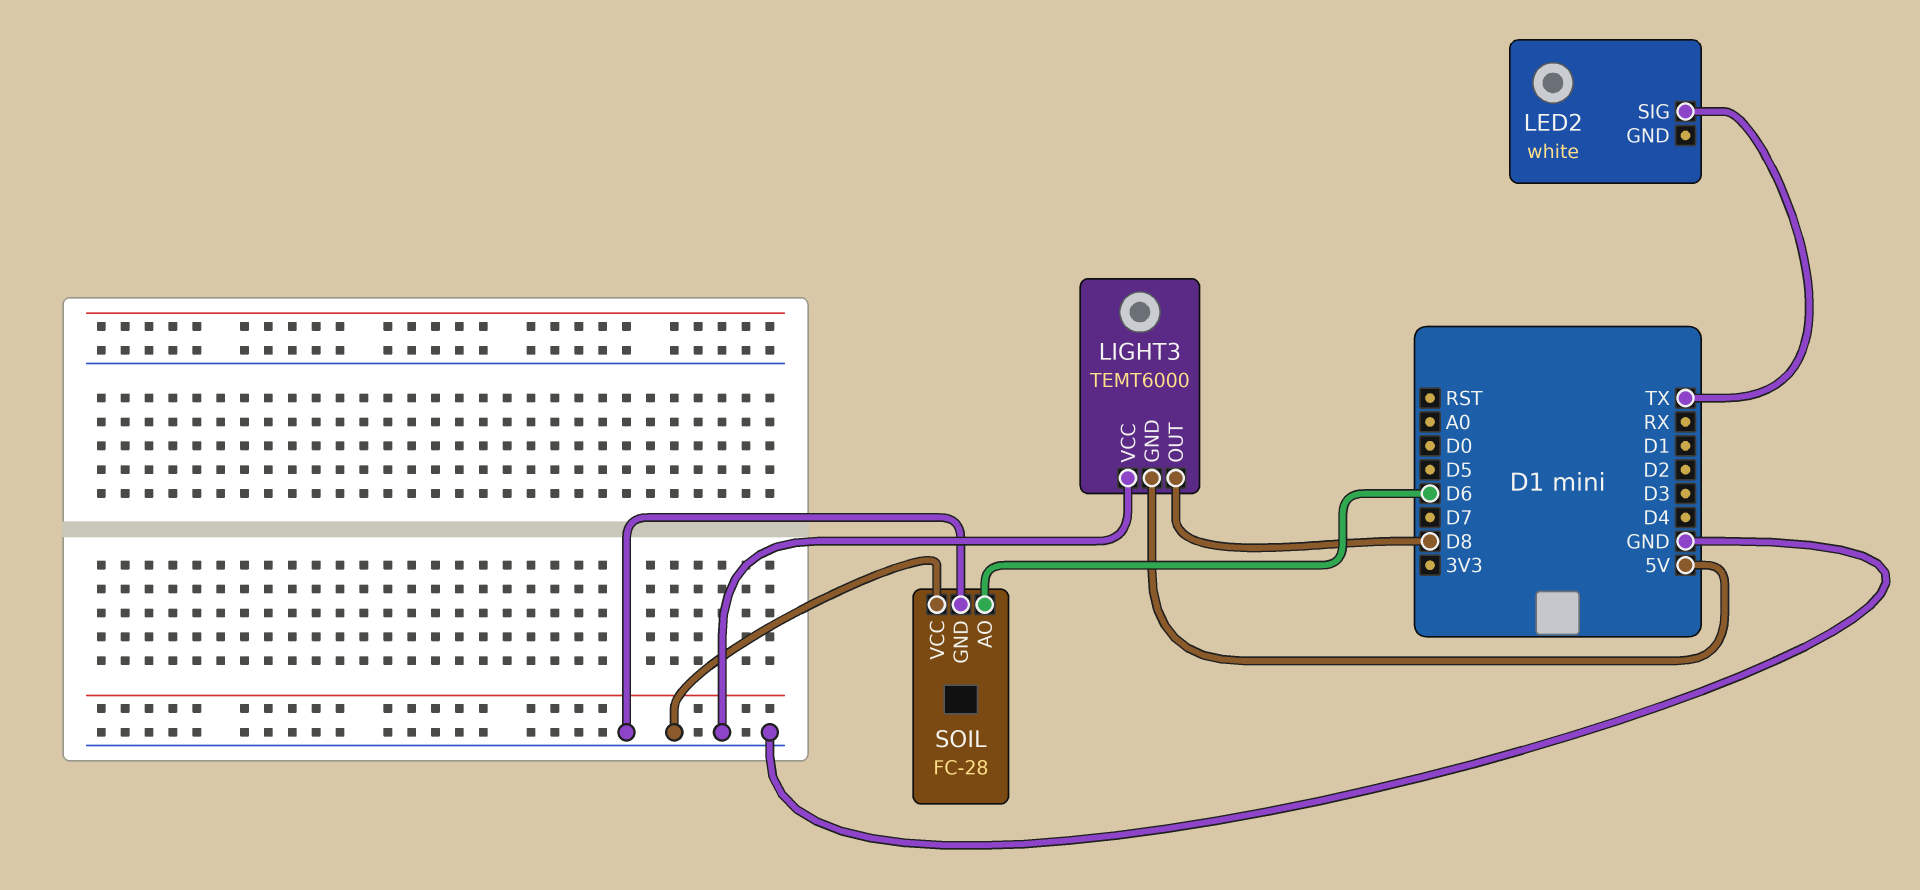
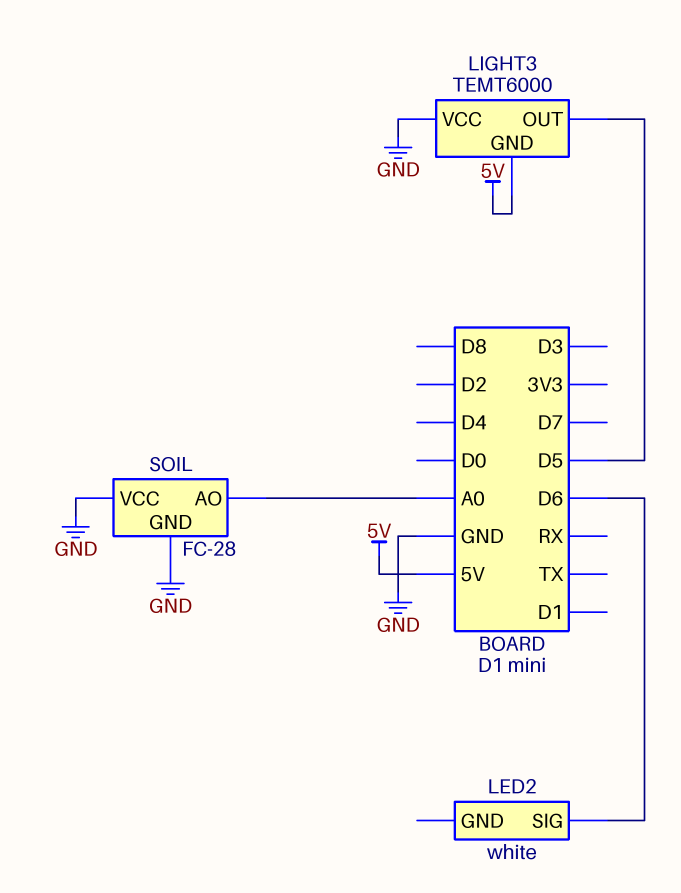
LED2 pin SIG: TX -> D6
LIGHT3 pin OUT: D8 -> D5
SOIL pin AO: D6 -> A0

